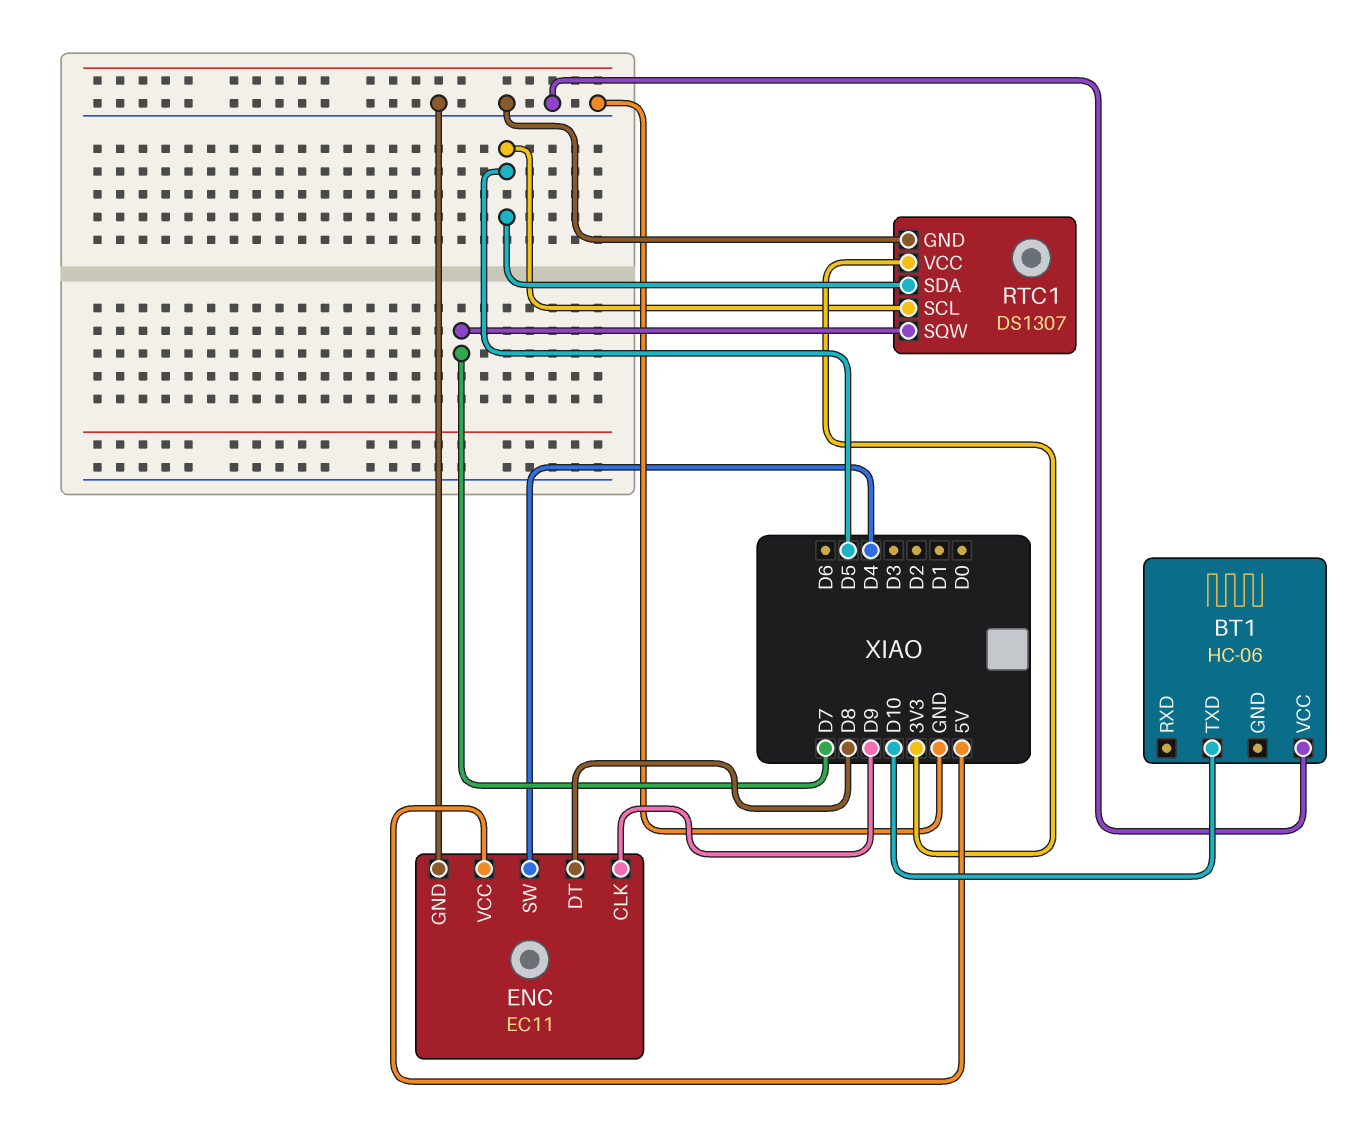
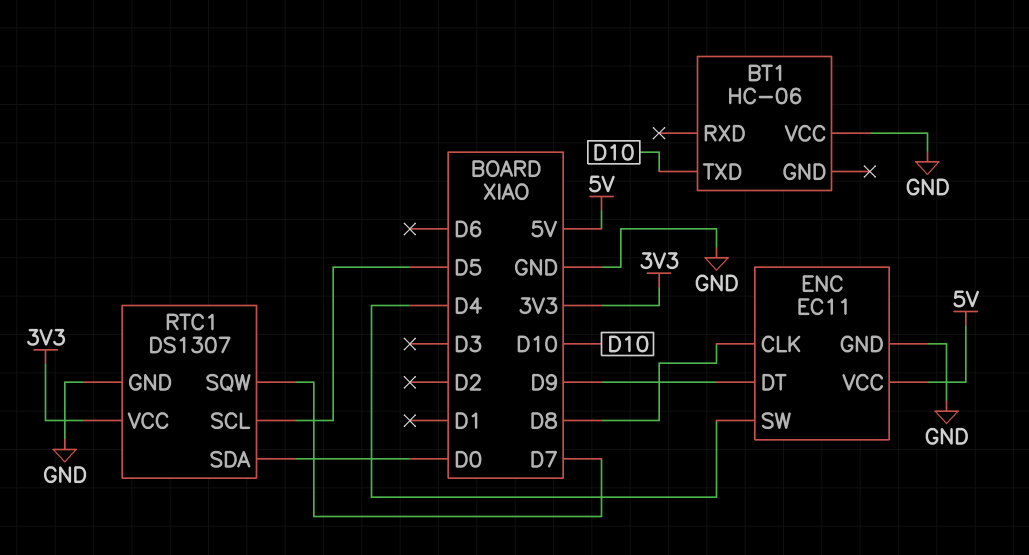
ENC pin CLK: D9 -> D8
ENC pin DT: D8 -> D9
RTC1 pin SDA: D5 -> D0

